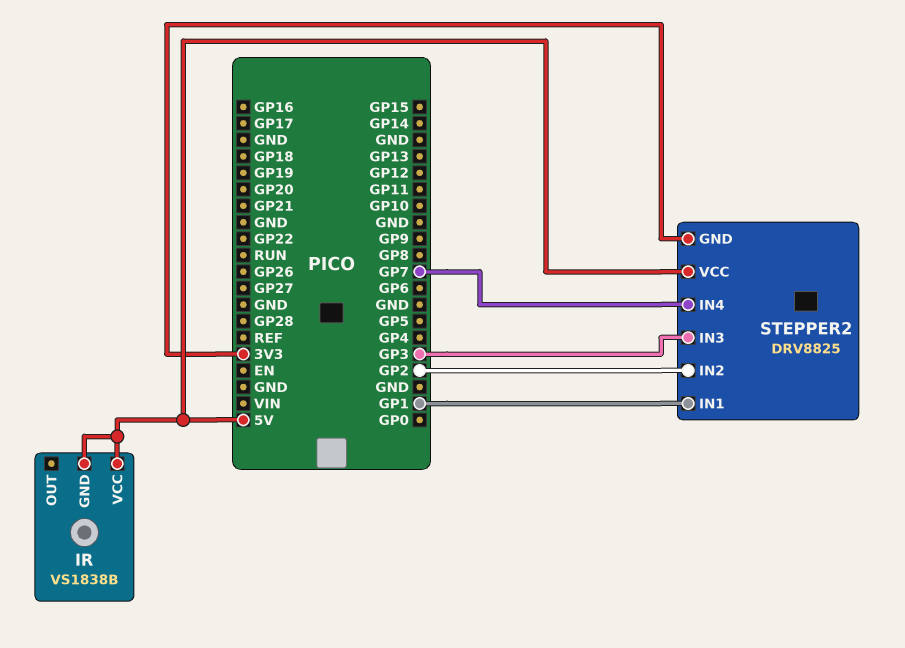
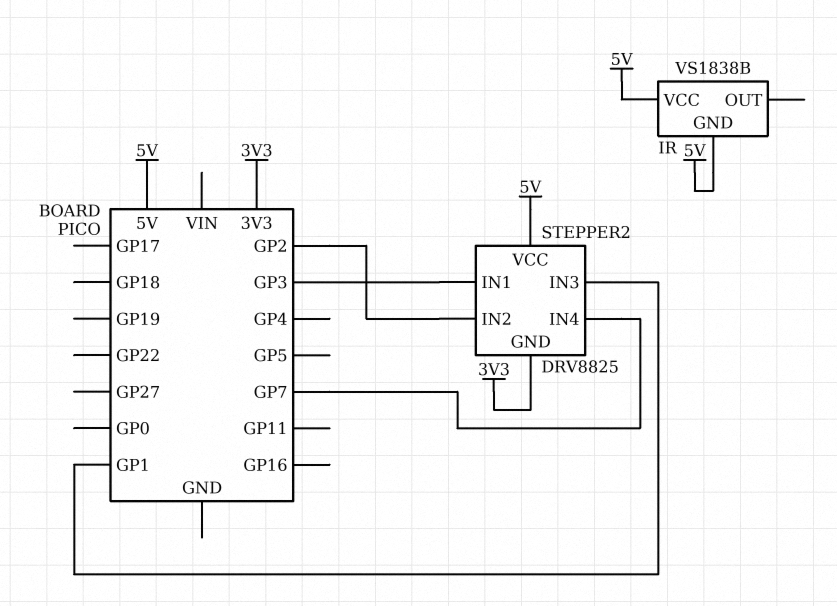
STEPPER2 pin IN1: GP1 -> GP3
STEPPER2 pin IN3: GP3 -> GP1

